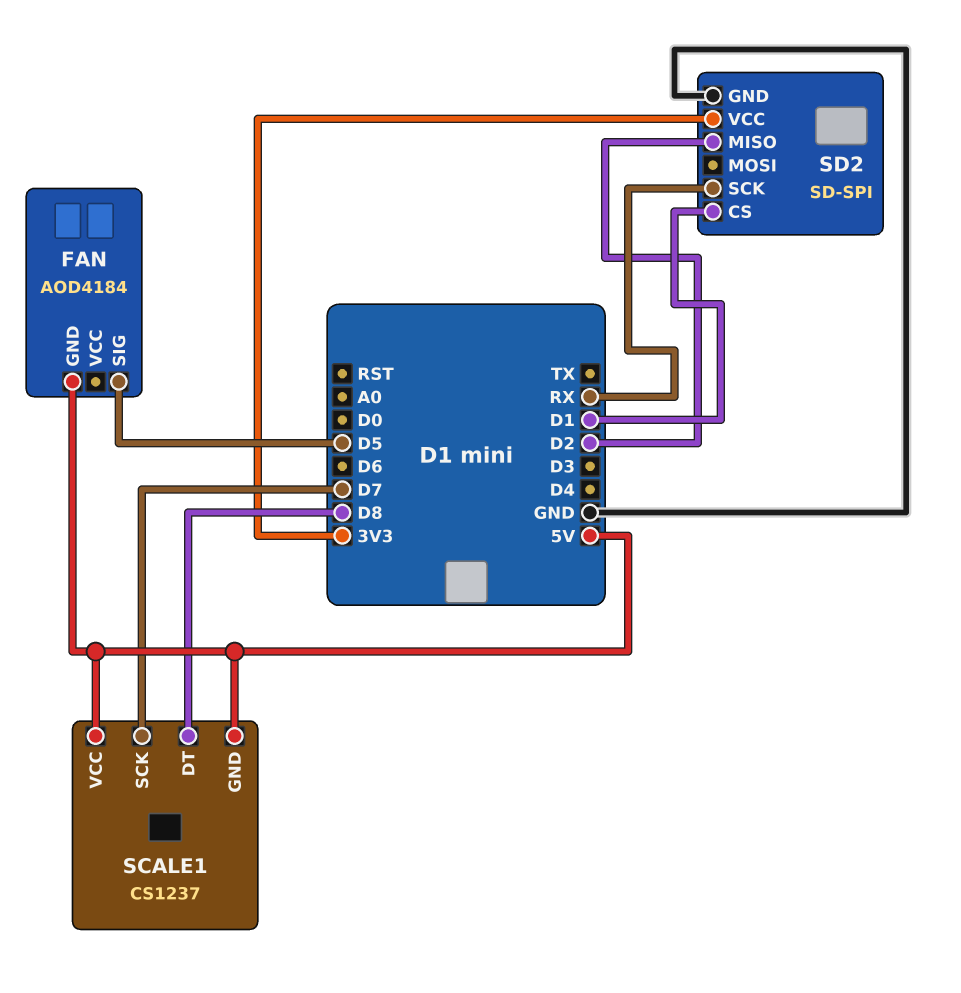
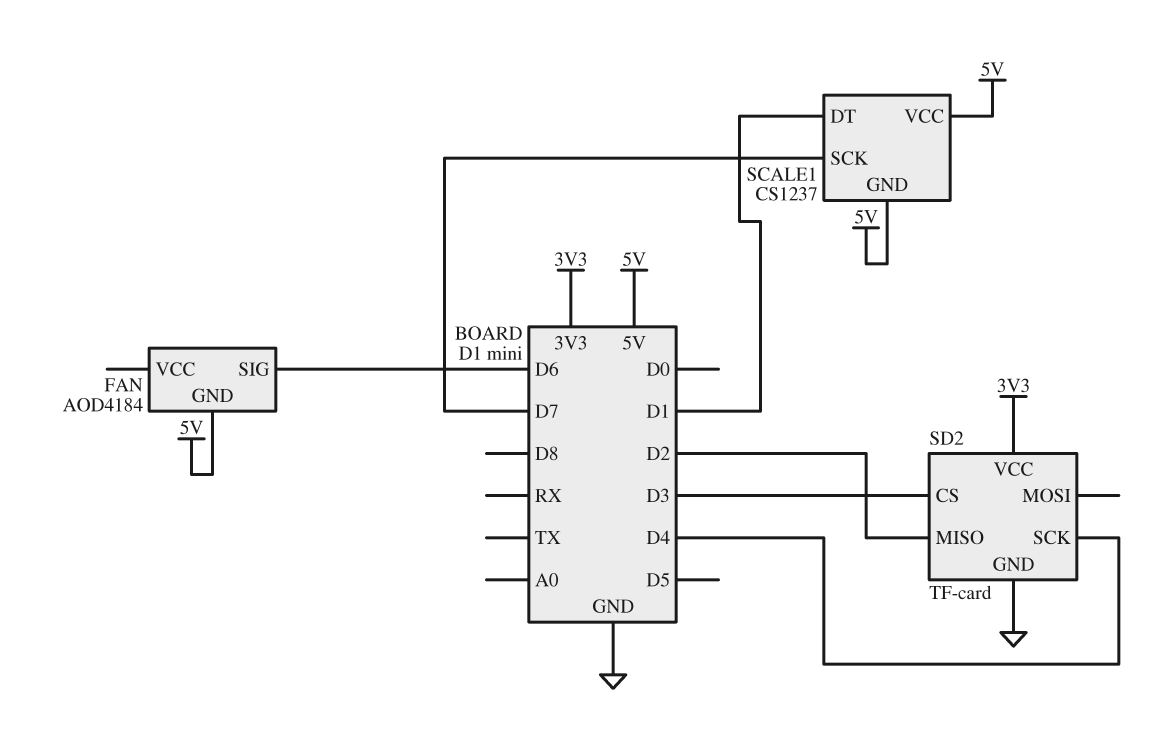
FAN pin SIG: D5 -> D6
SCALE1 pin DT: D8 -> D1
SD2: SD-SPI -> TF-card
SD2 pin CS: D1 -> D3
SD2 pin SCK: RX -> D4

